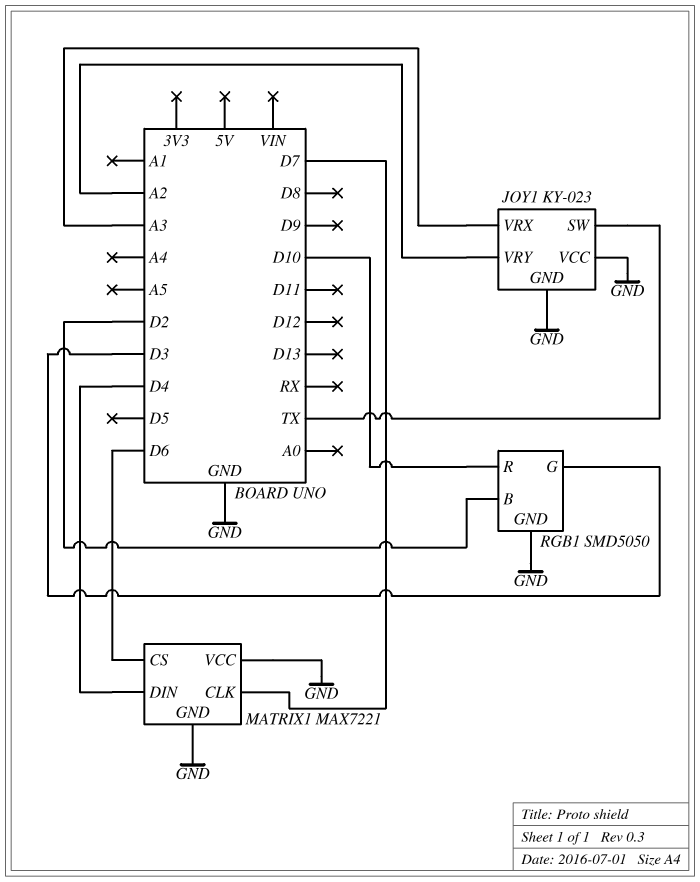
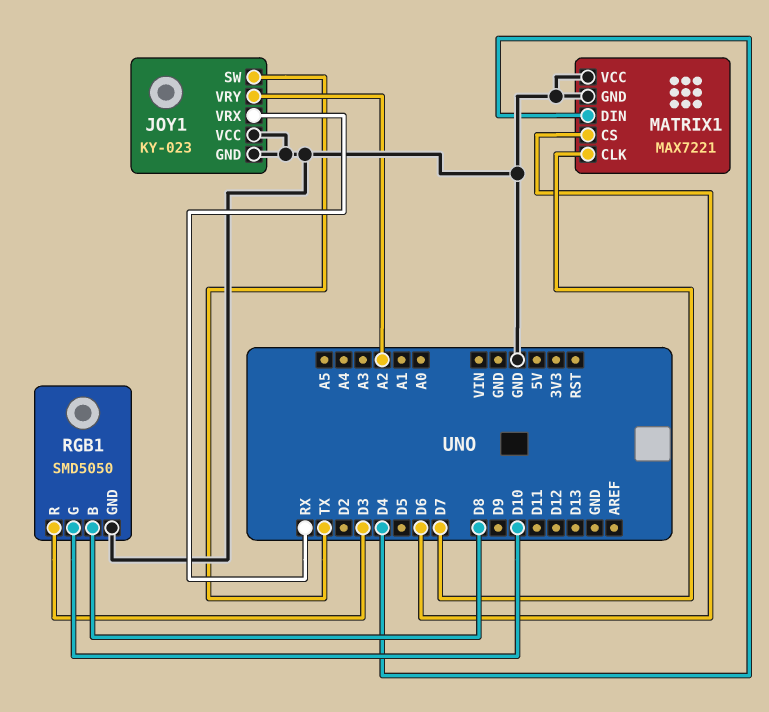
JOY1 pin VRX: A3 -> RX
RGB1 pin B: D2 -> D8
RGB1 pin G: D3 -> D10
RGB1 pin R: D10 -> D3

